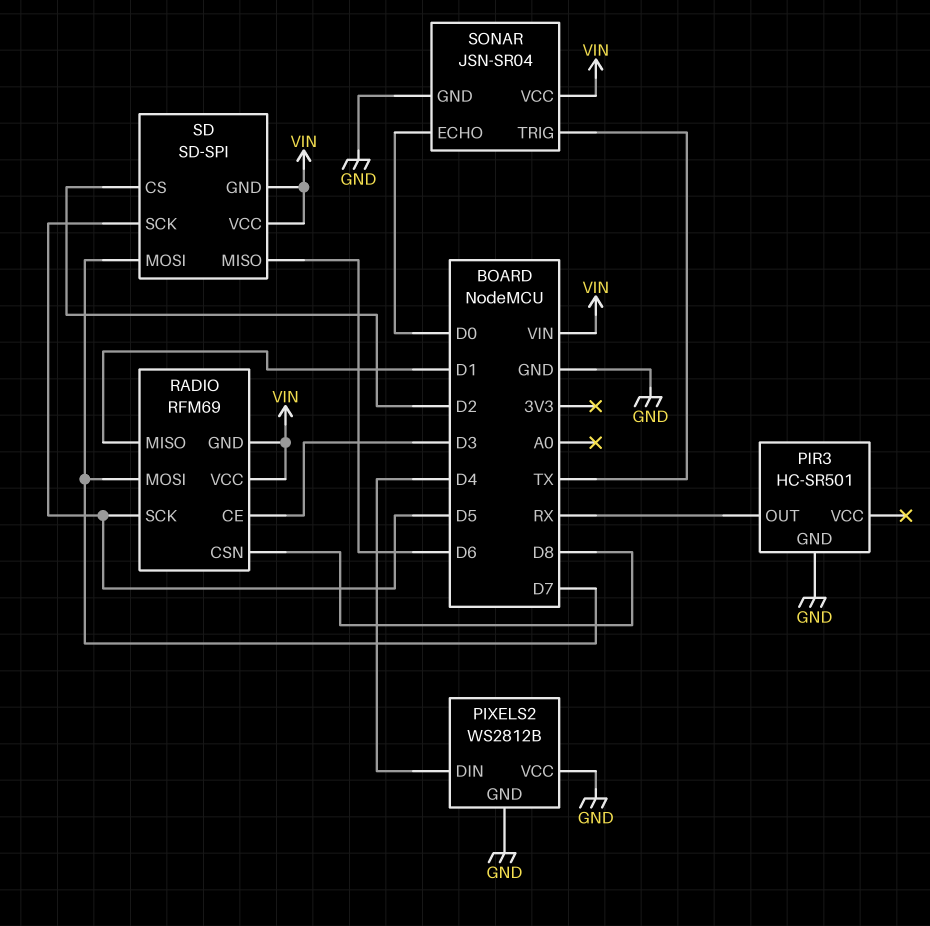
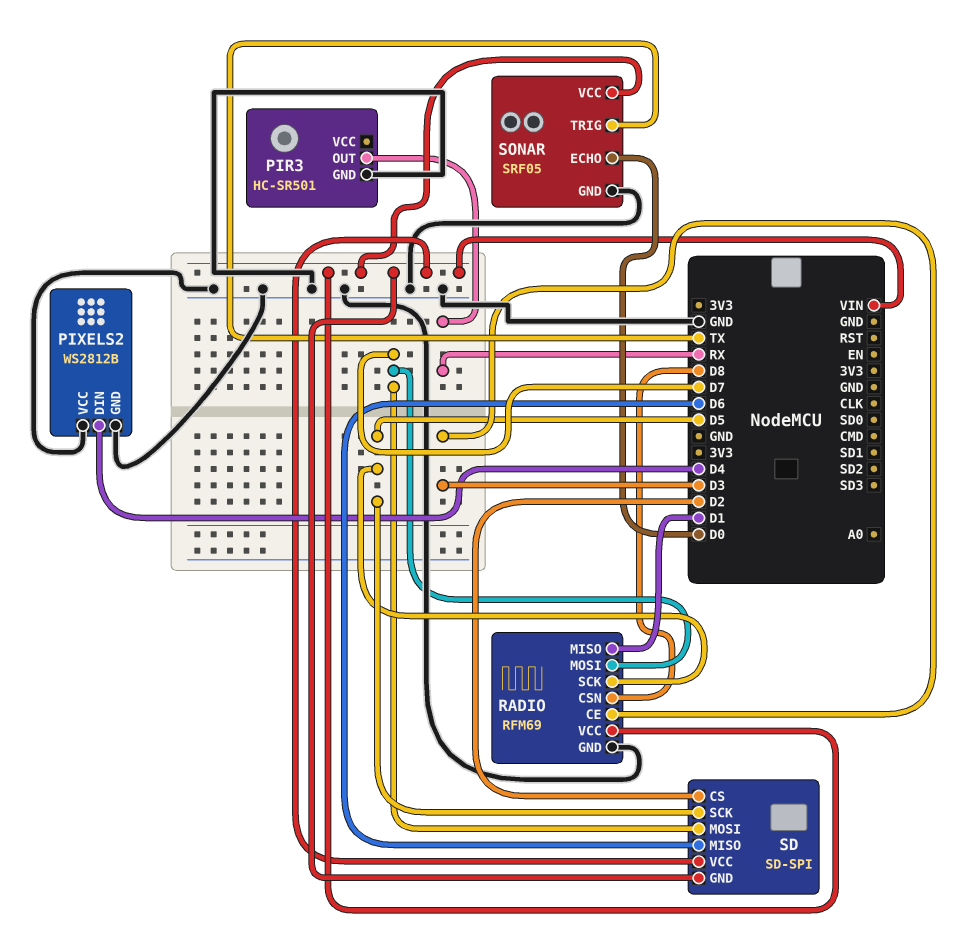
RADIO pin GND: VIN -> GND
SONAR: JSN-SR04 -> SRF05

